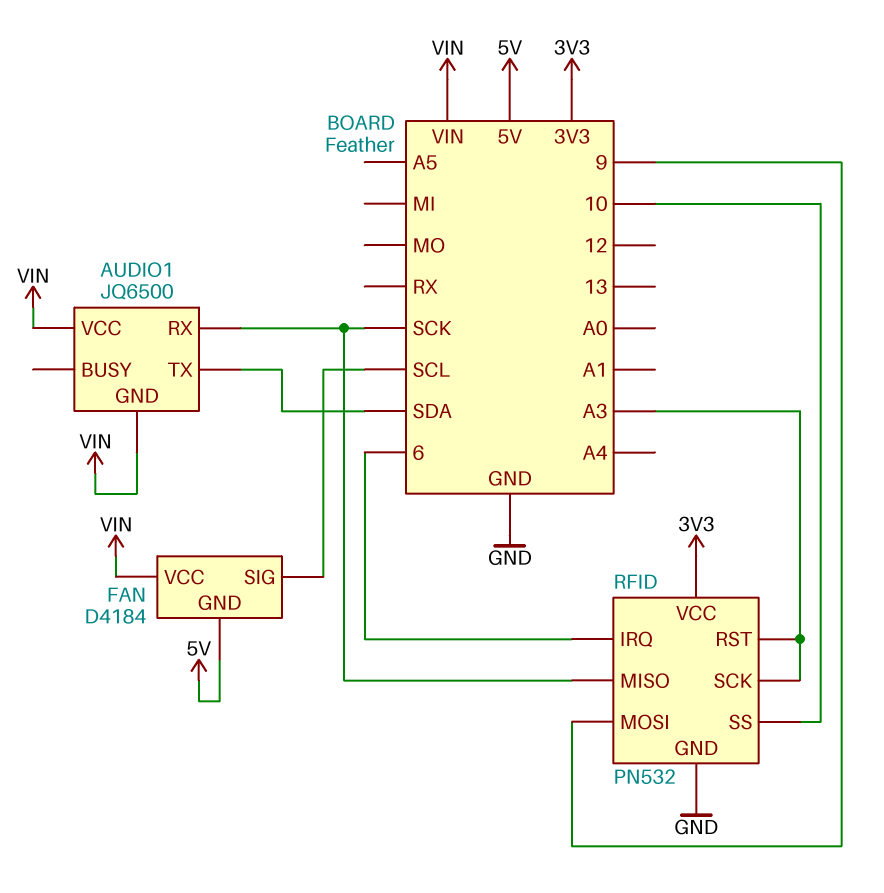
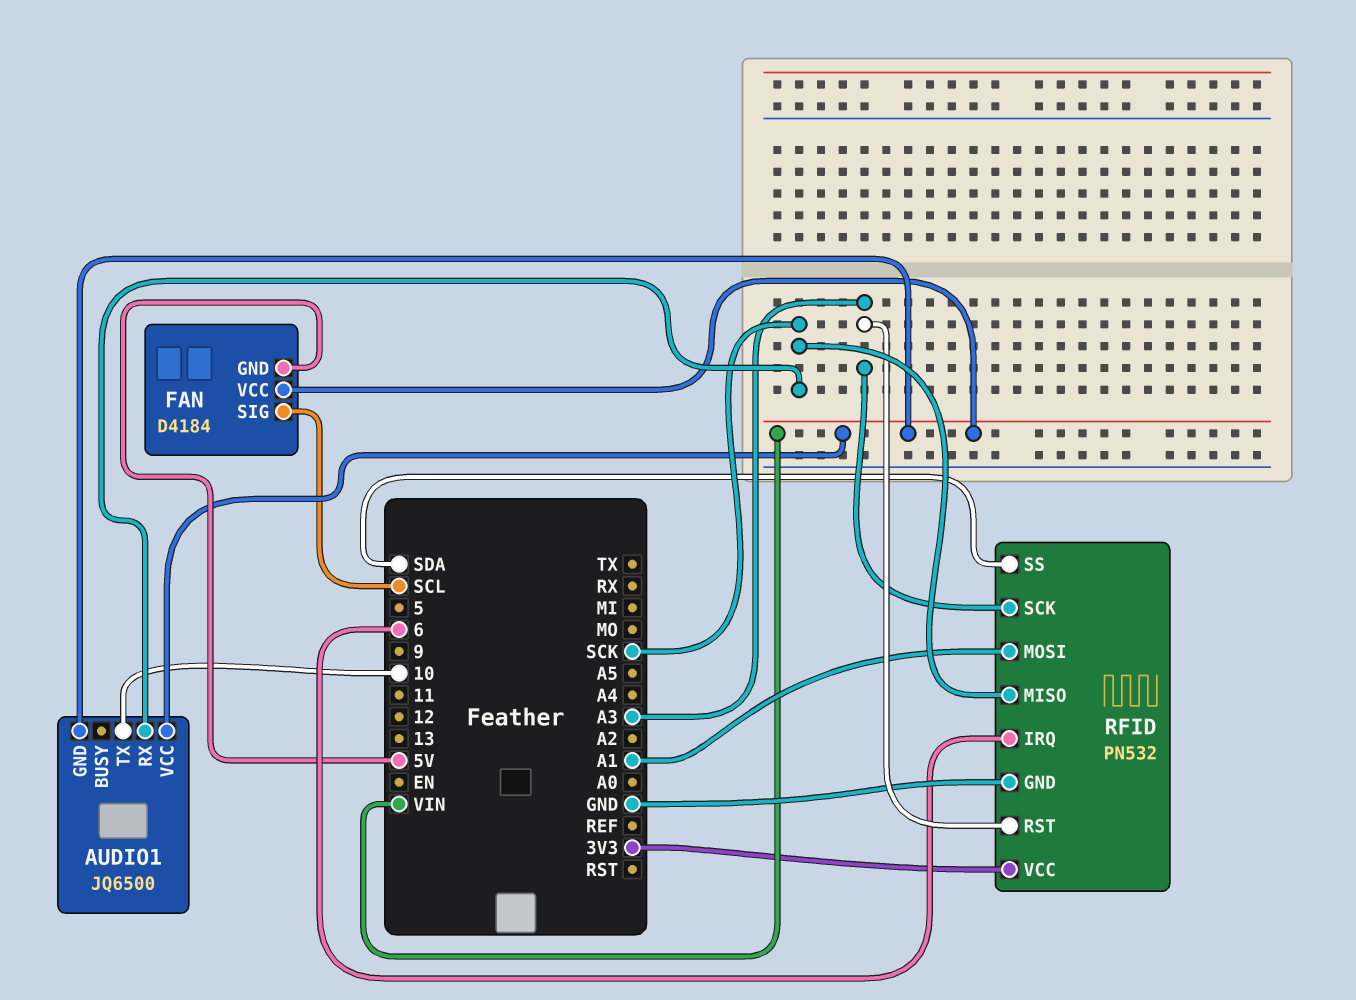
AUDIO1 pin TX: SDA -> 10
RFID pin MOSI: 9 -> A1
RFID pin SS: 10 -> SDA

